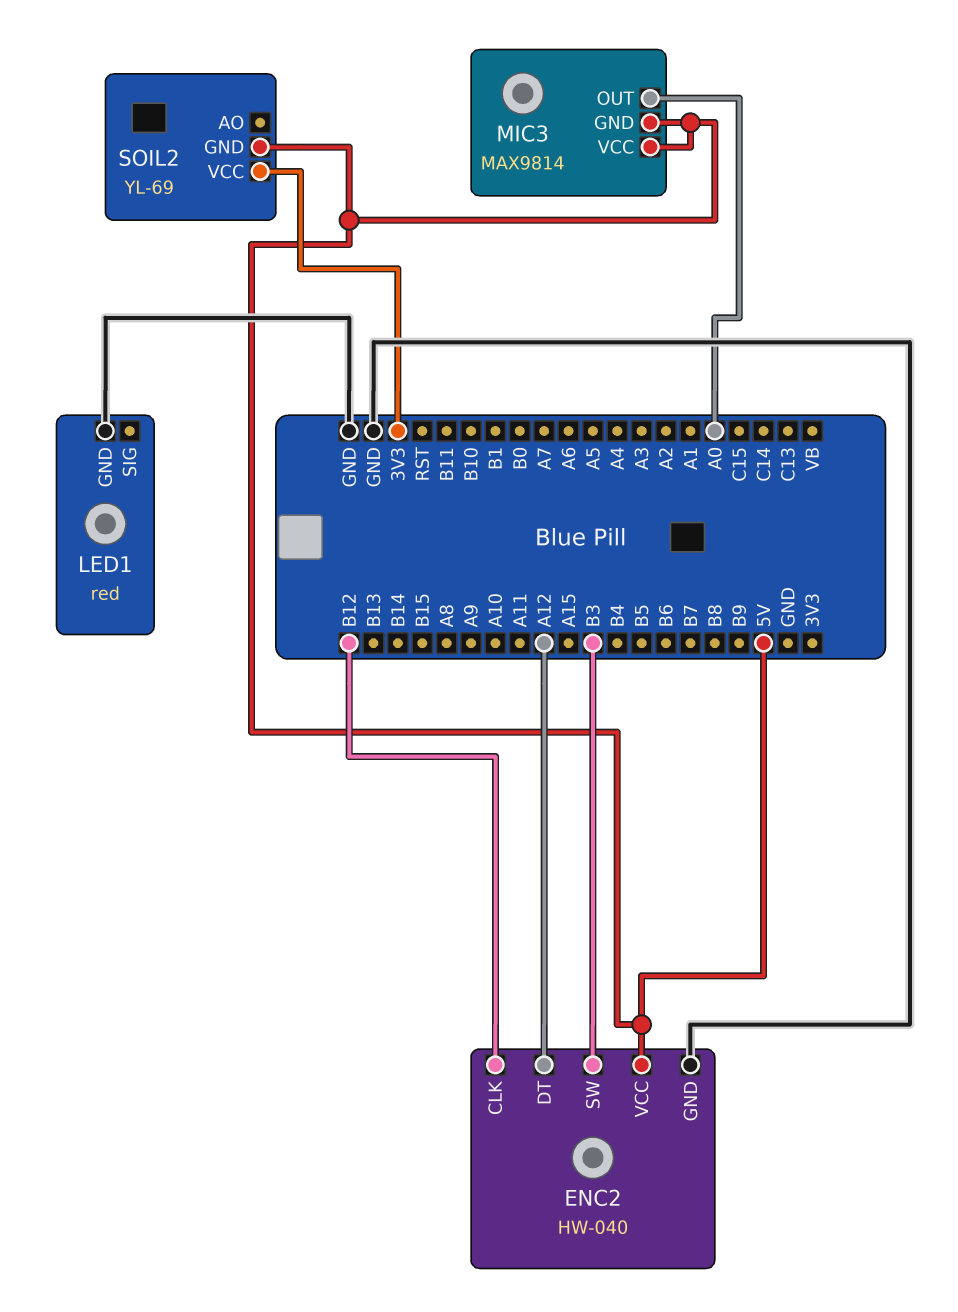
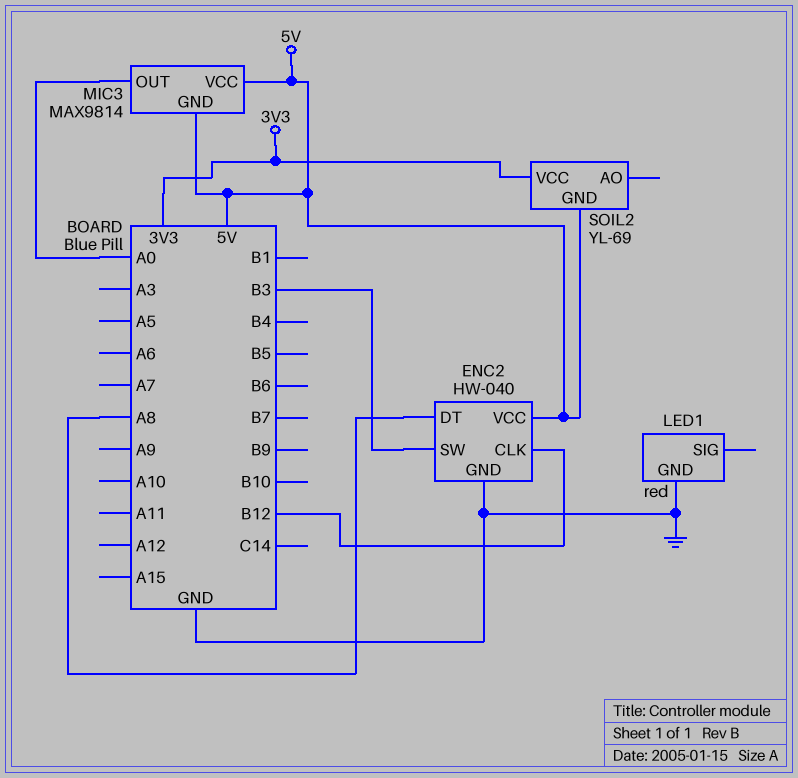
ENC2 pin DT: A12 -> A8

